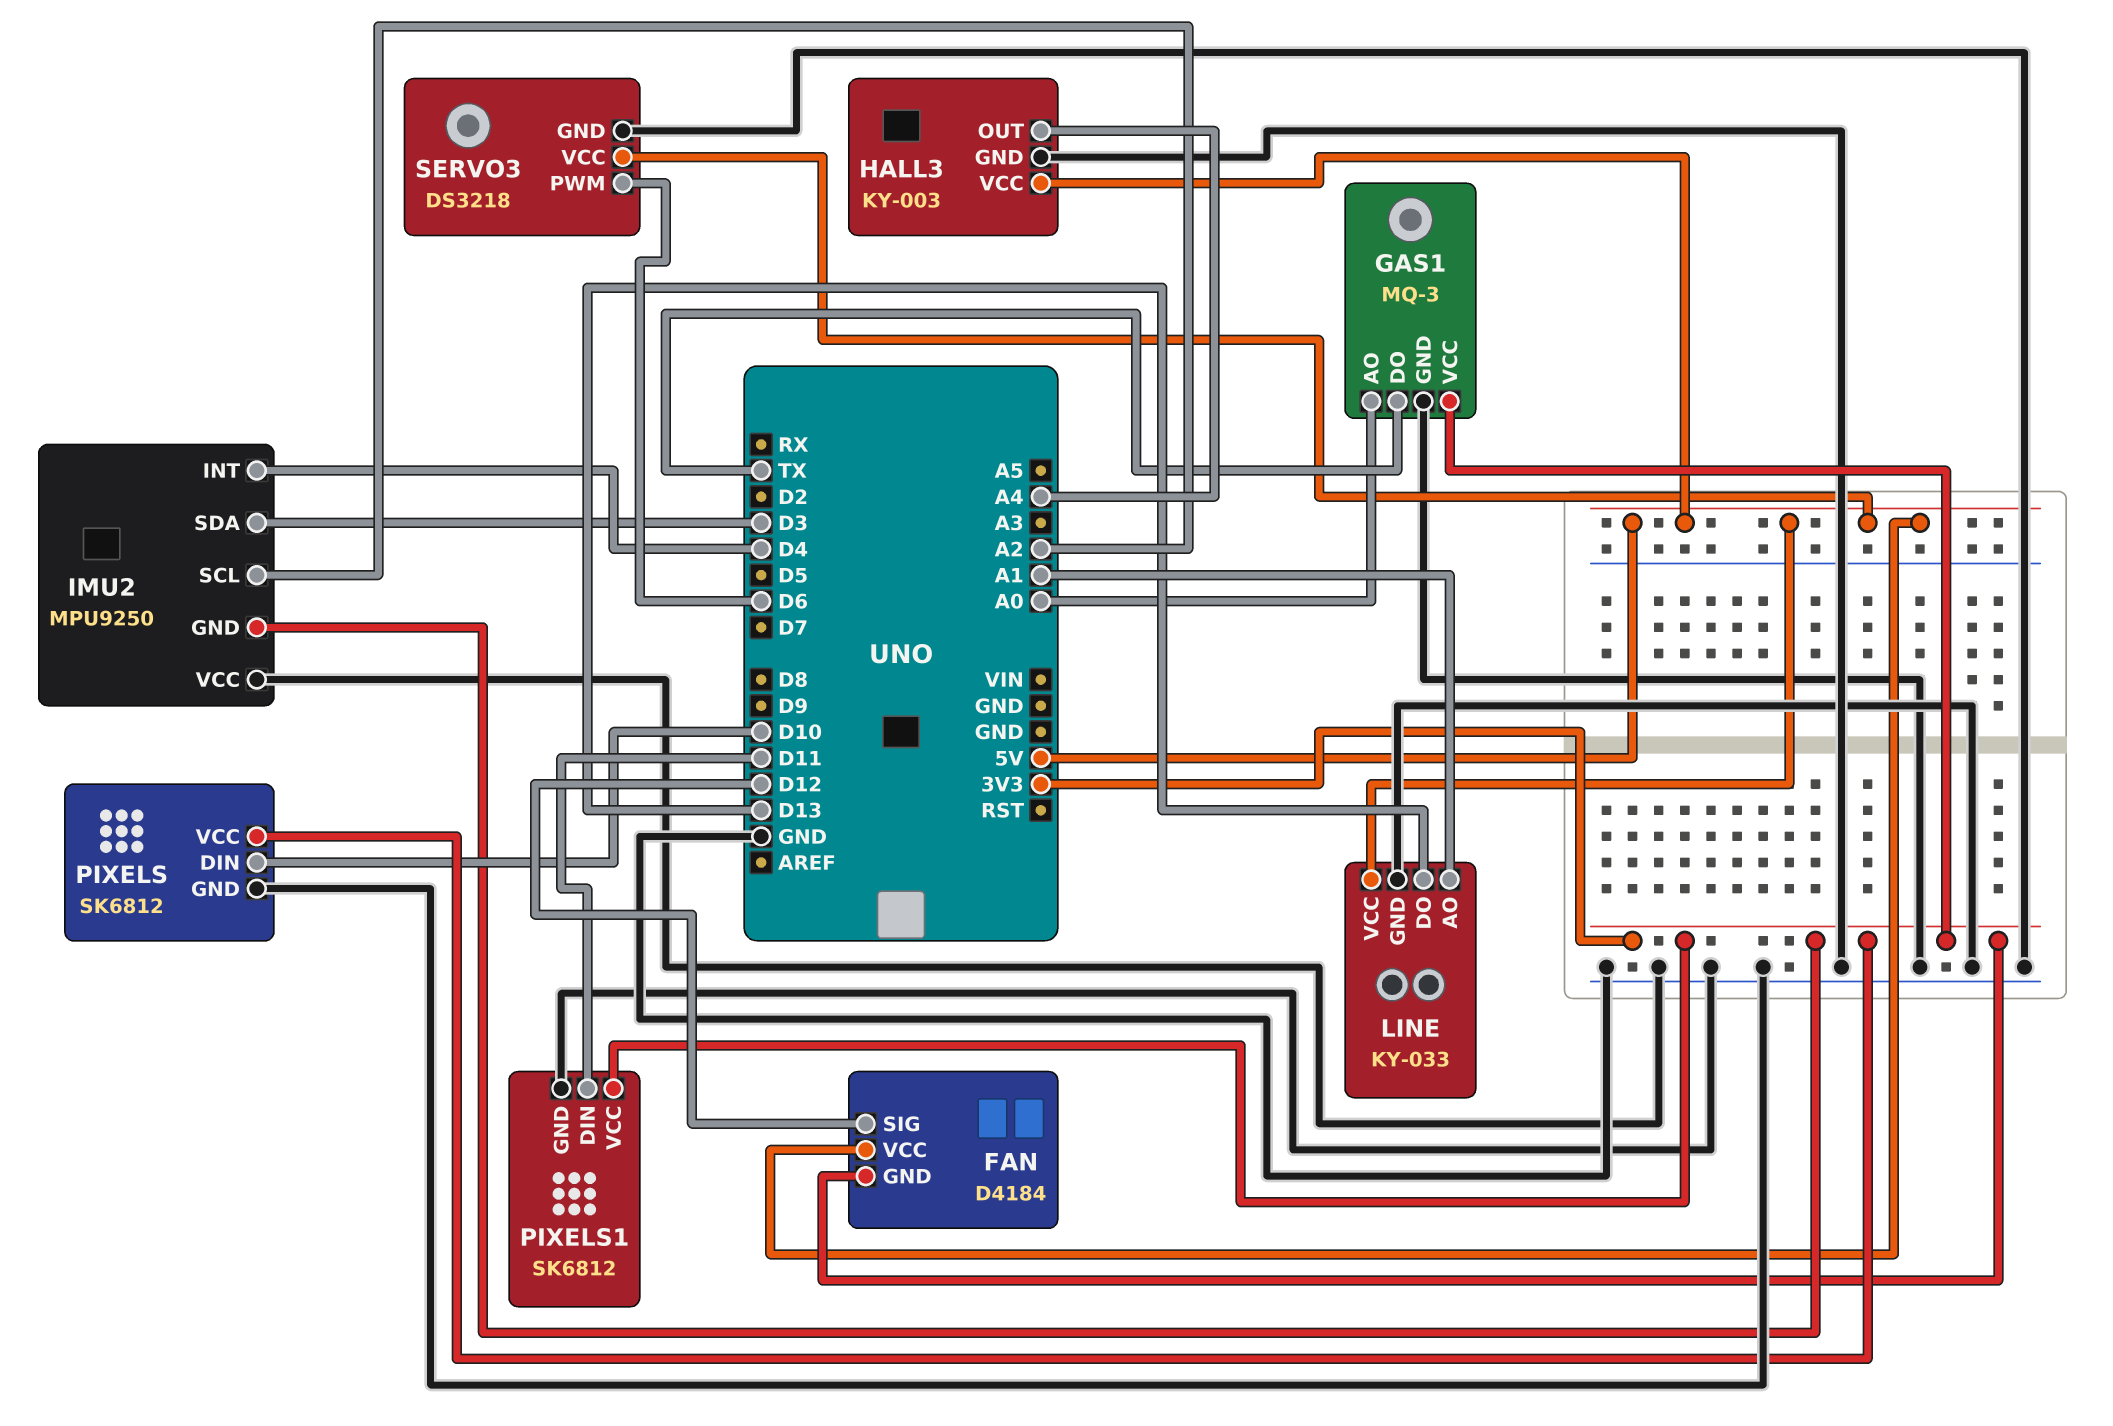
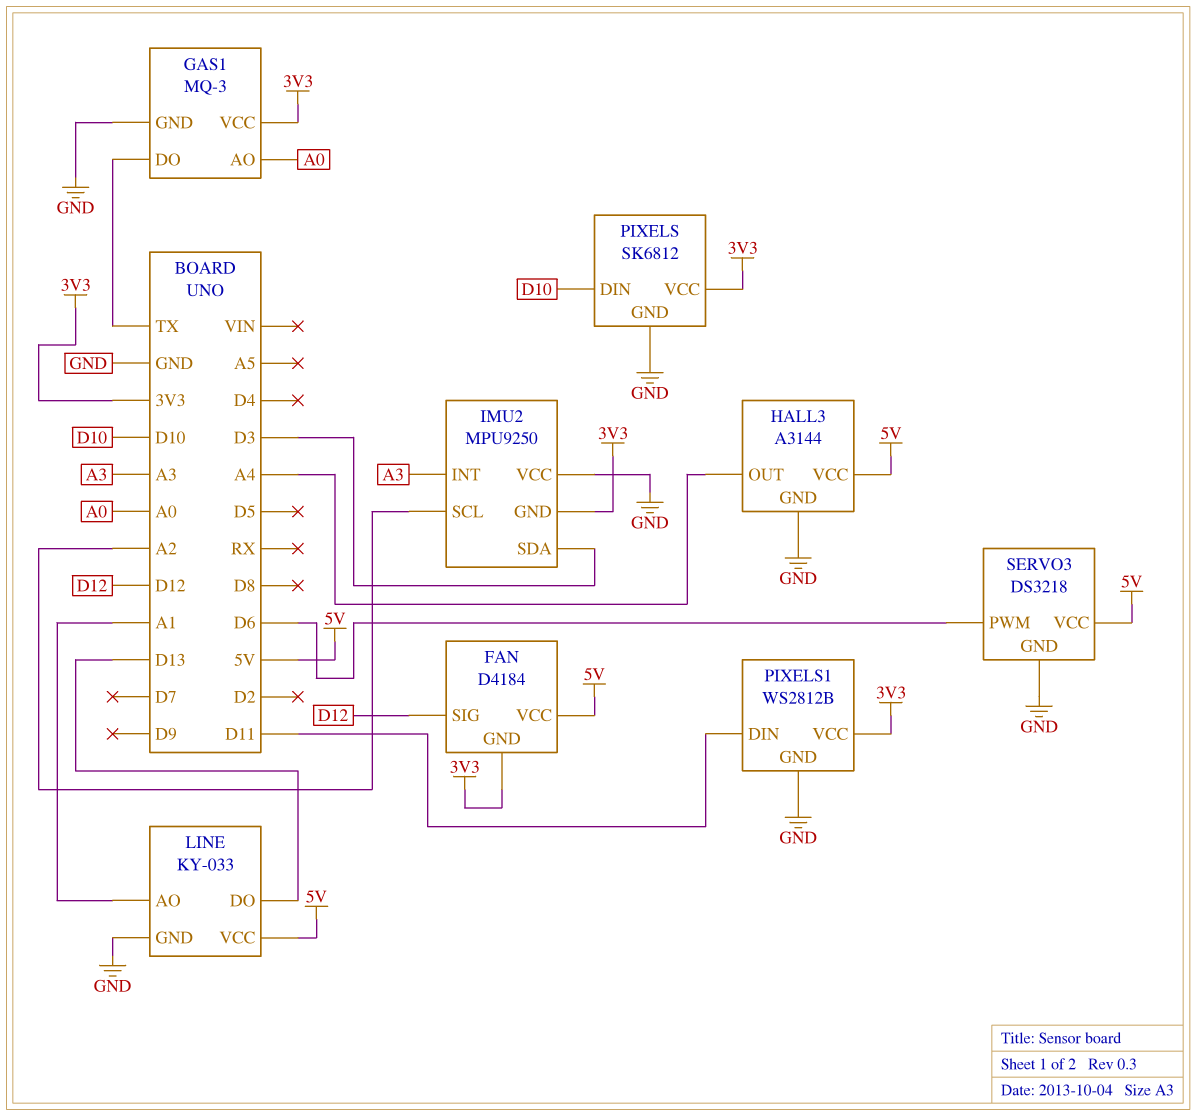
HALL3: KY-003 -> A3144
IMU2 pin INT: D4 -> A3
PIXELS1: SK6812 -> WS2812B

